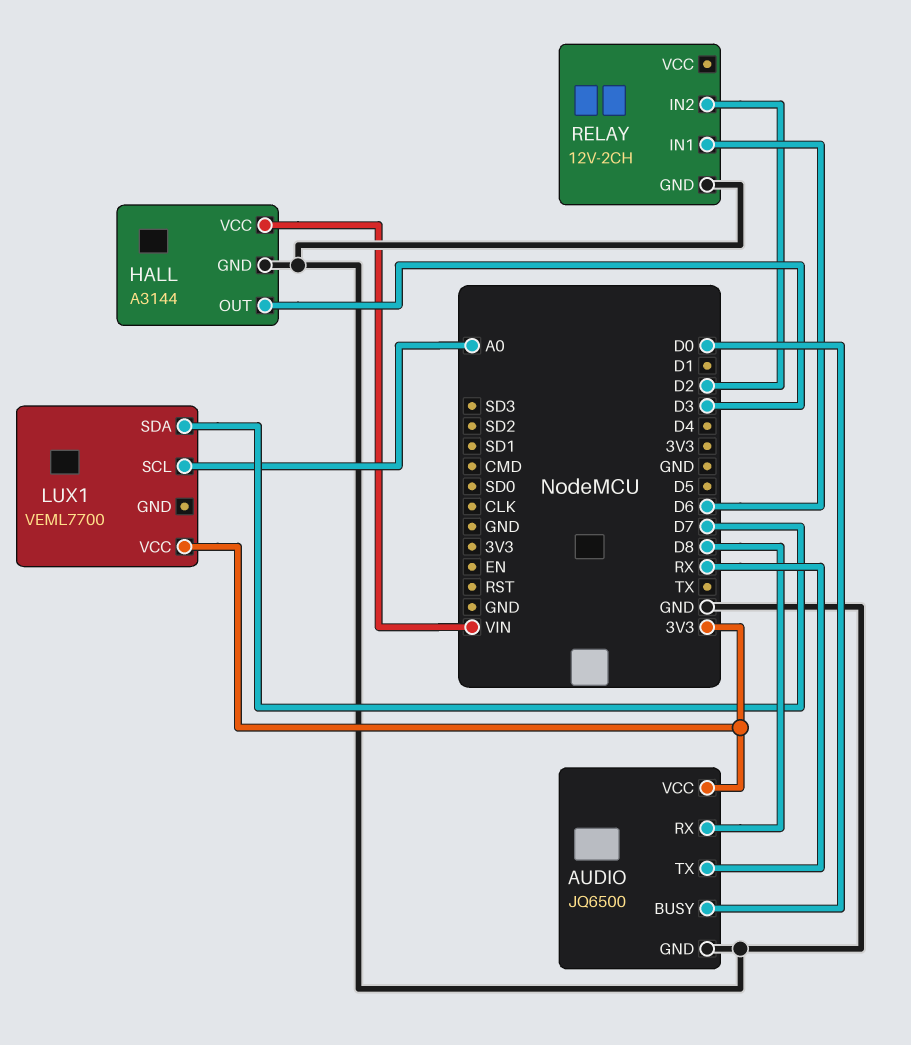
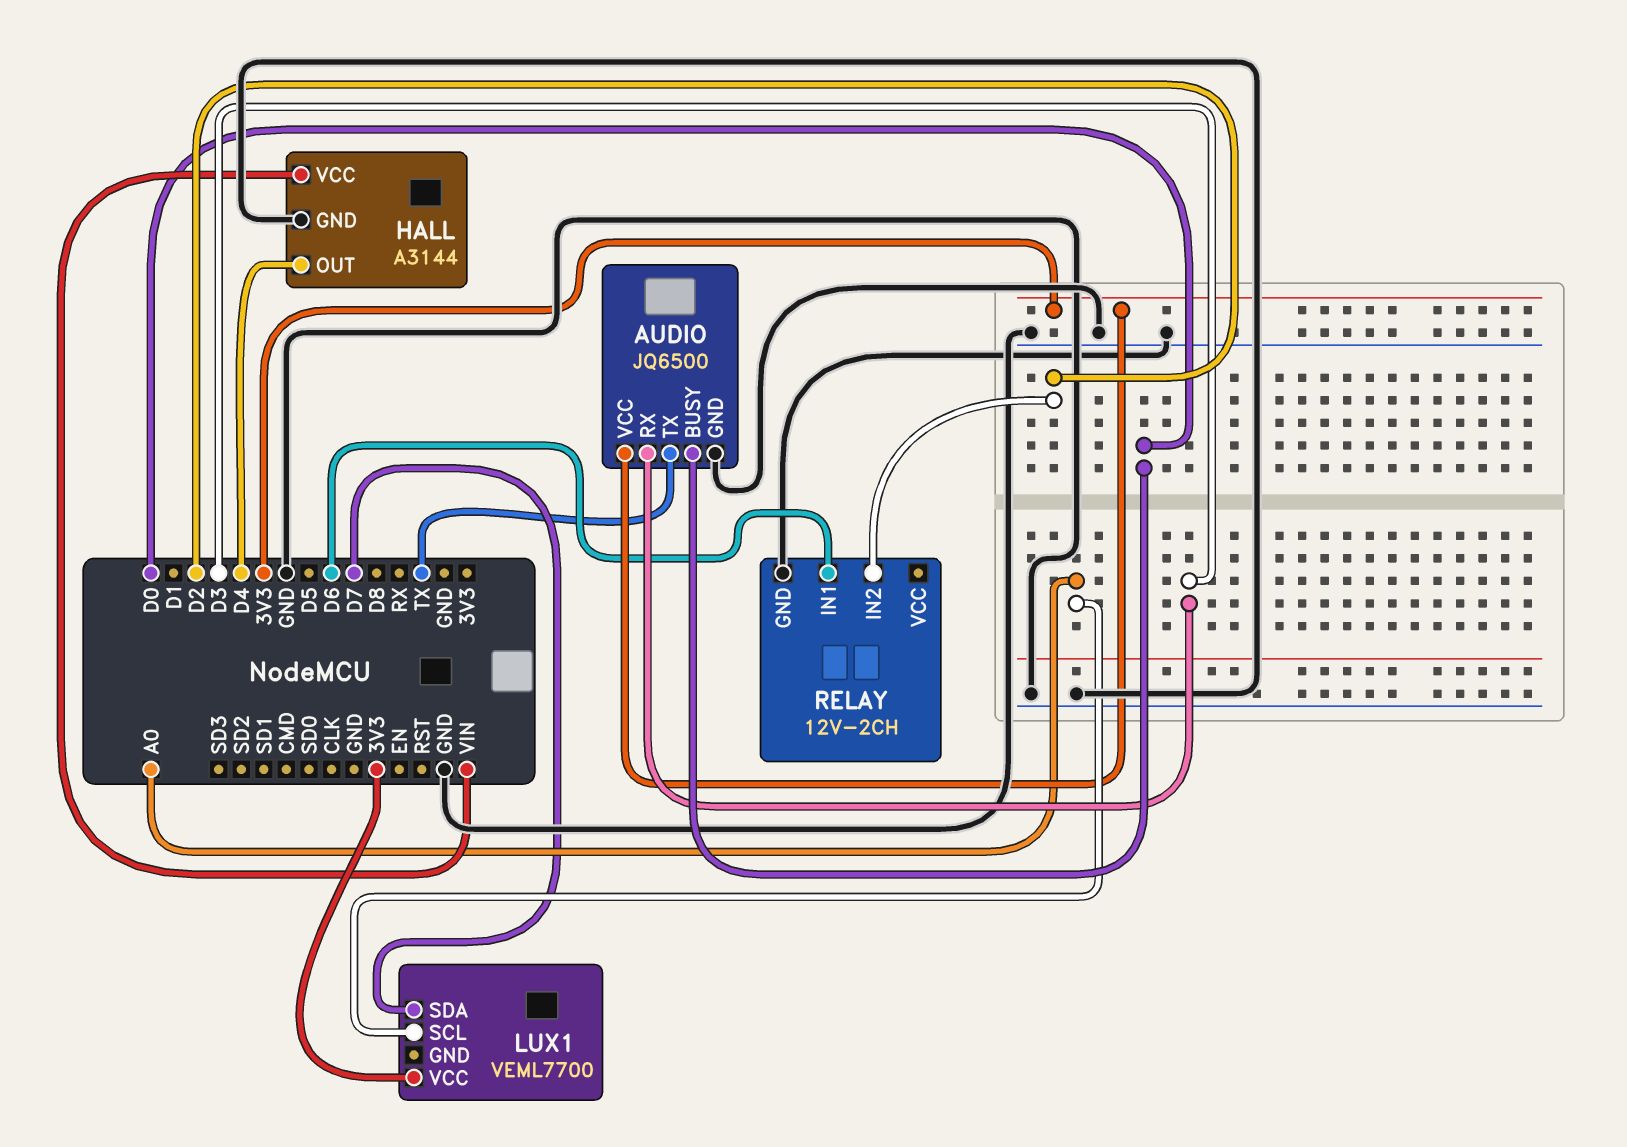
AUDIO pin RX: D8 -> D3
AUDIO pin TX: RX -> TX
HALL pin OUT: D3 -> D4

